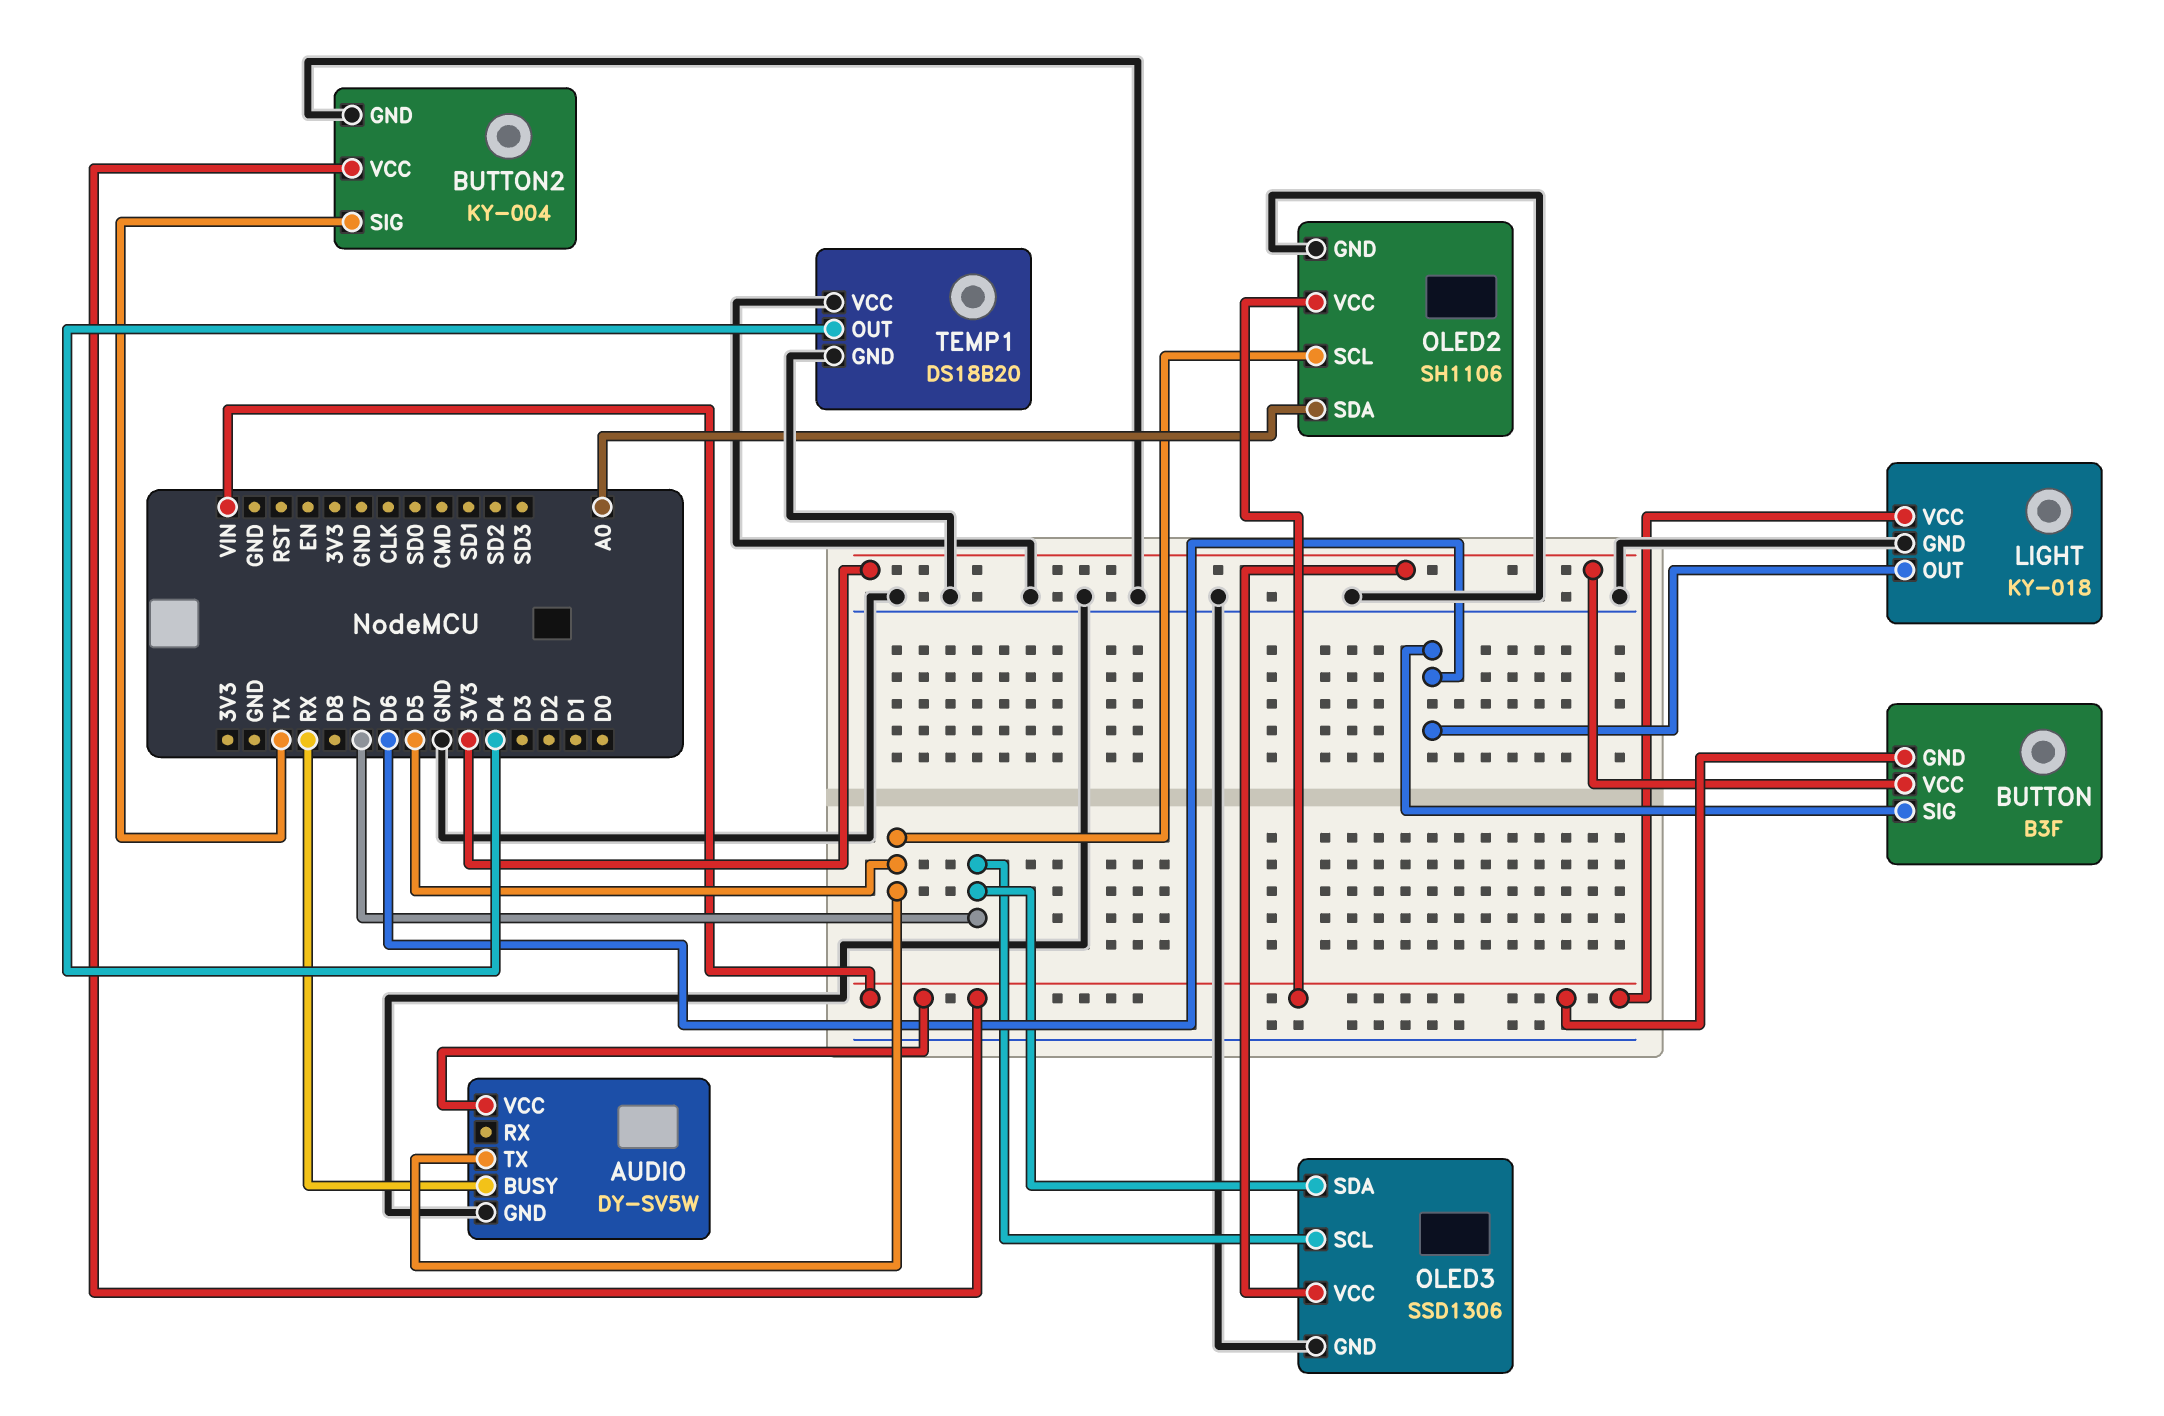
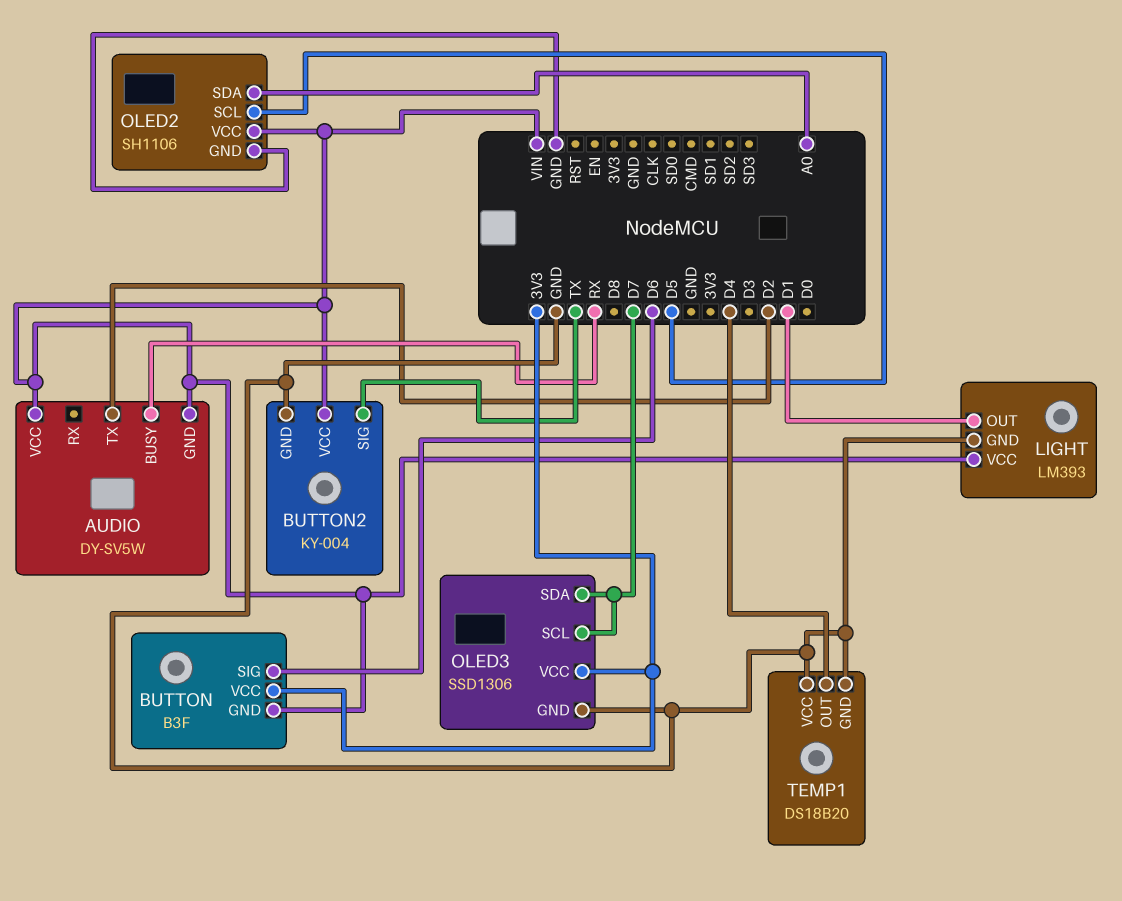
AUDIO pin GND: GND -> VIN
AUDIO pin TX: D5 -> D2
LIGHT: KY-018 -> LM393
LIGHT pin OUT: D6 -> D1

